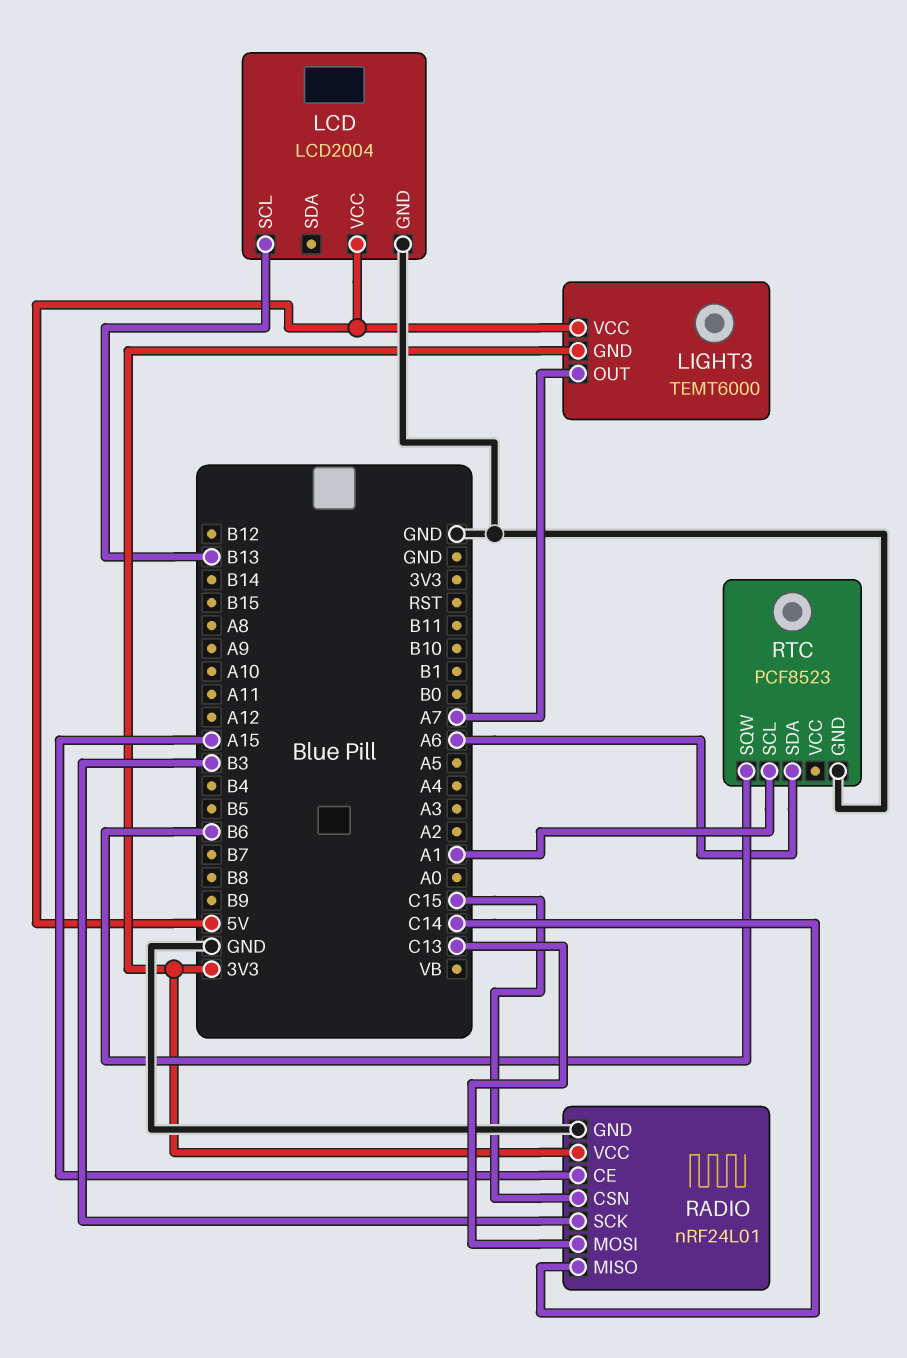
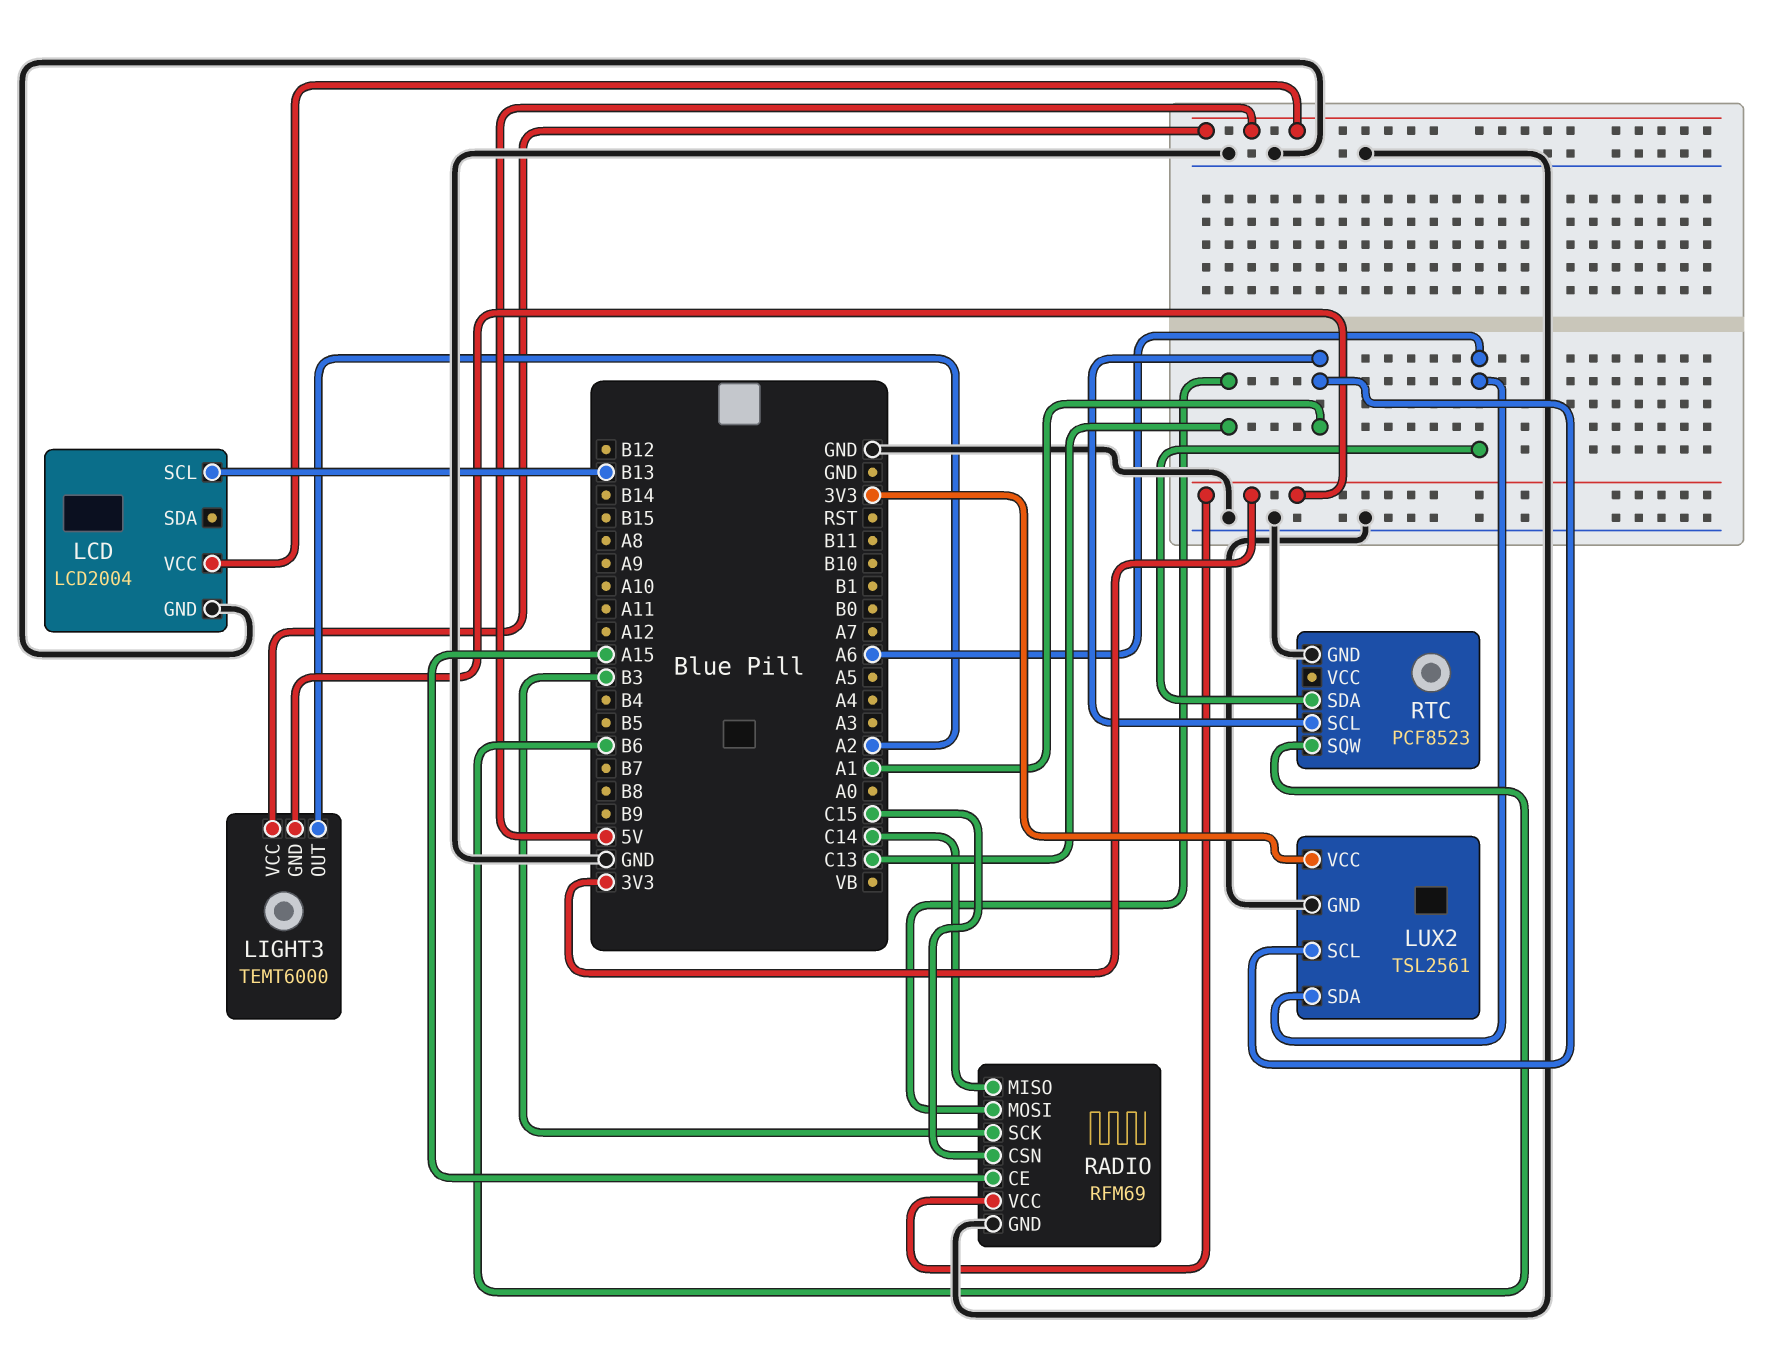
LIGHT3 pin OUT: A7 -> A2
LUX2: none -> TSL2561
LUX2 pin GND: none -> GND
LUX2 pin SCL: none -> A1
LUX2 pin SDA: none -> A6
LUX2 pin VCC: none -> 3V3
RADIO: nRF24L01 -> RFM69

